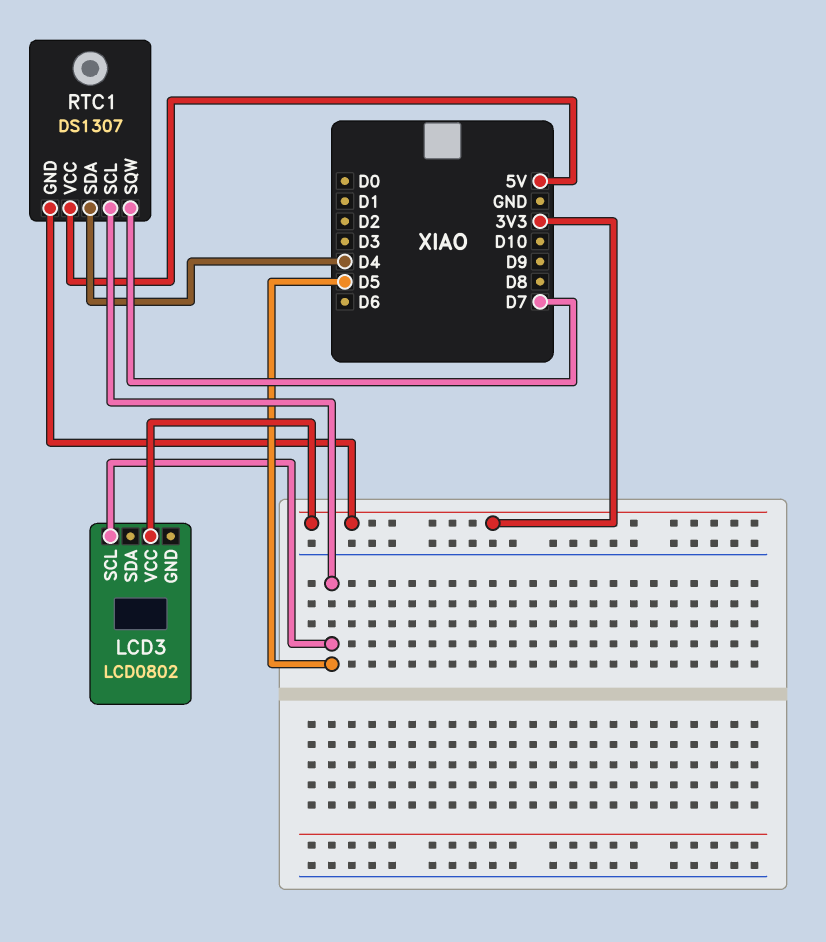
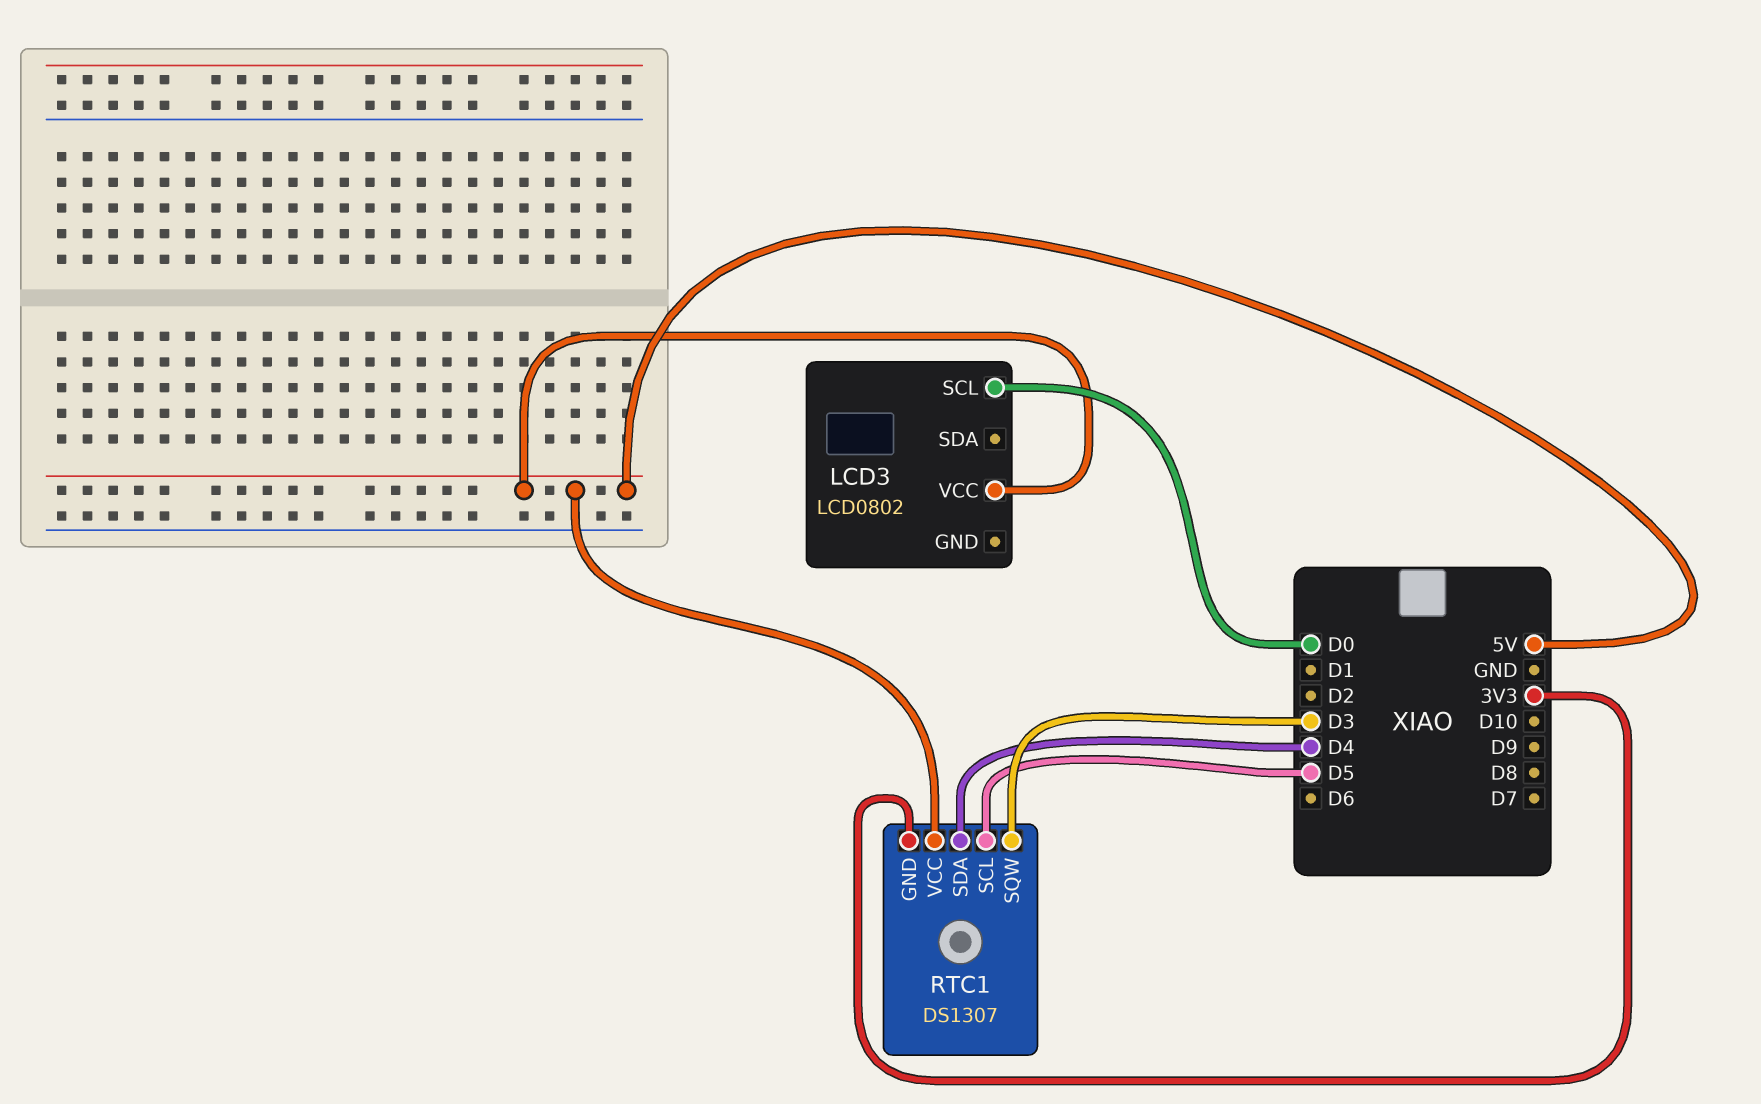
LCD3 pin SCL: D5 -> D0
LCD3 pin VCC: 3V3 -> 5V
RTC1 pin SQW: D7 -> D3

